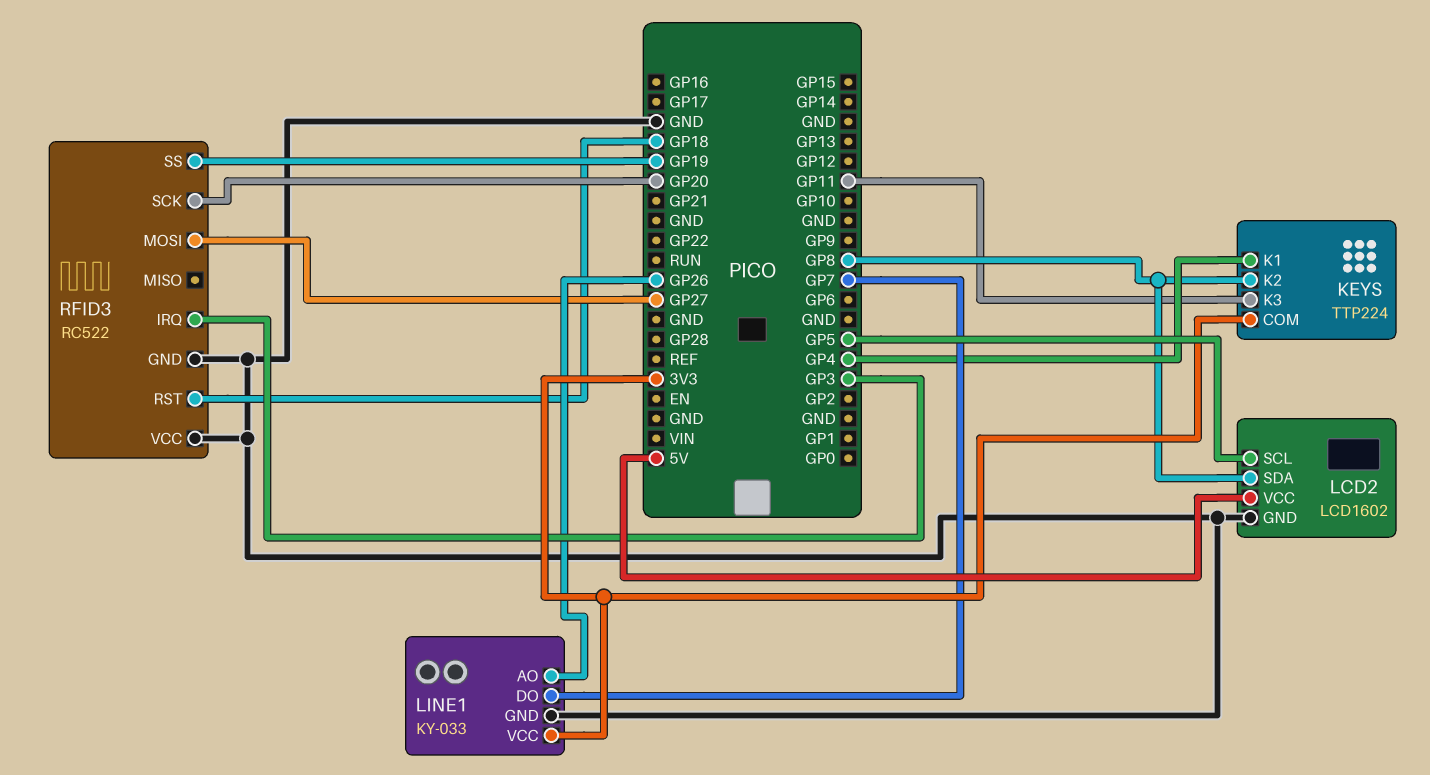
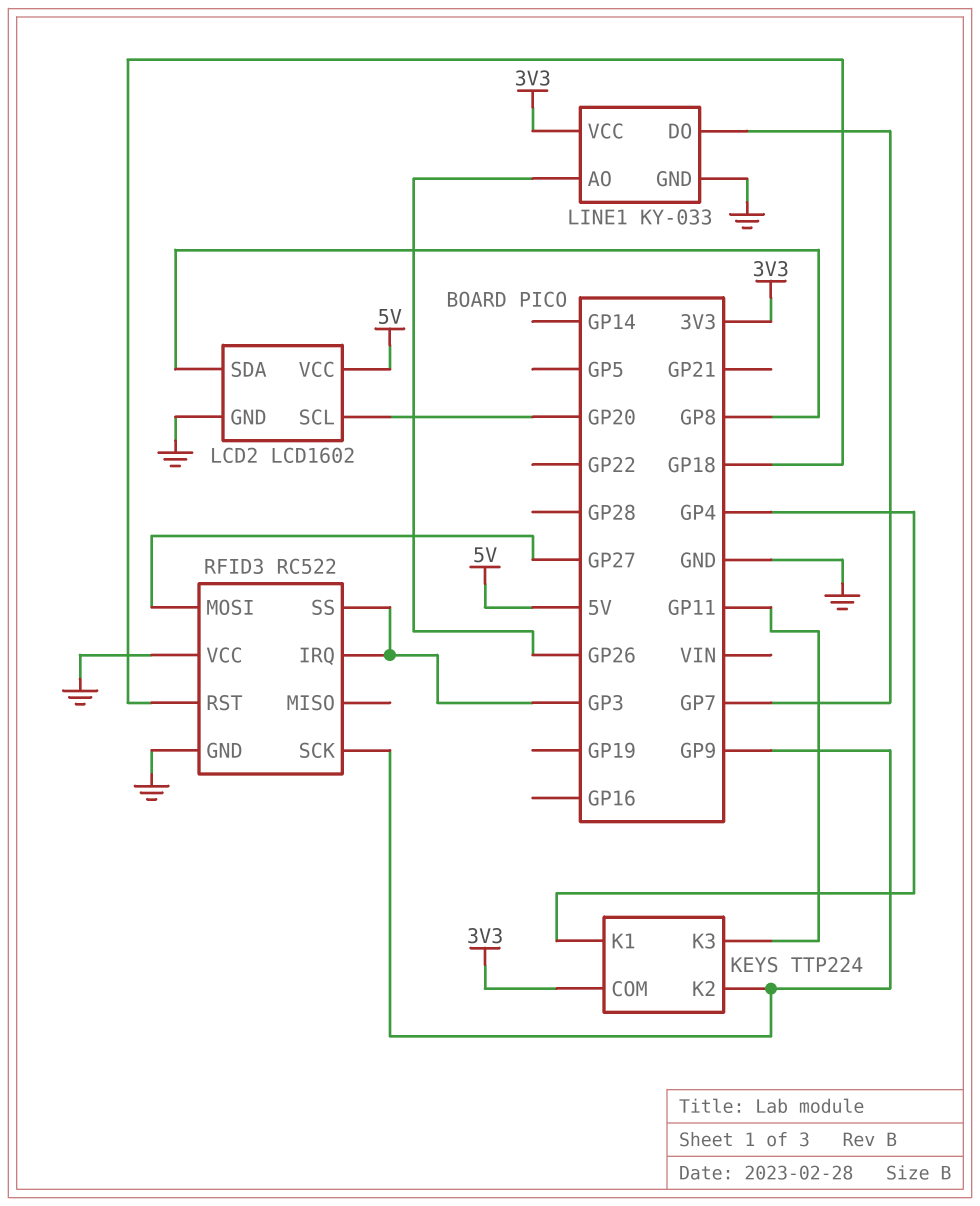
KEYS pin K2: GP8 -> GP9
LCD2 pin SCL: GP5 -> GP20
RFID3 pin SCK: GP20 -> GP9
RFID3 pin SS: GP19 -> GP3

